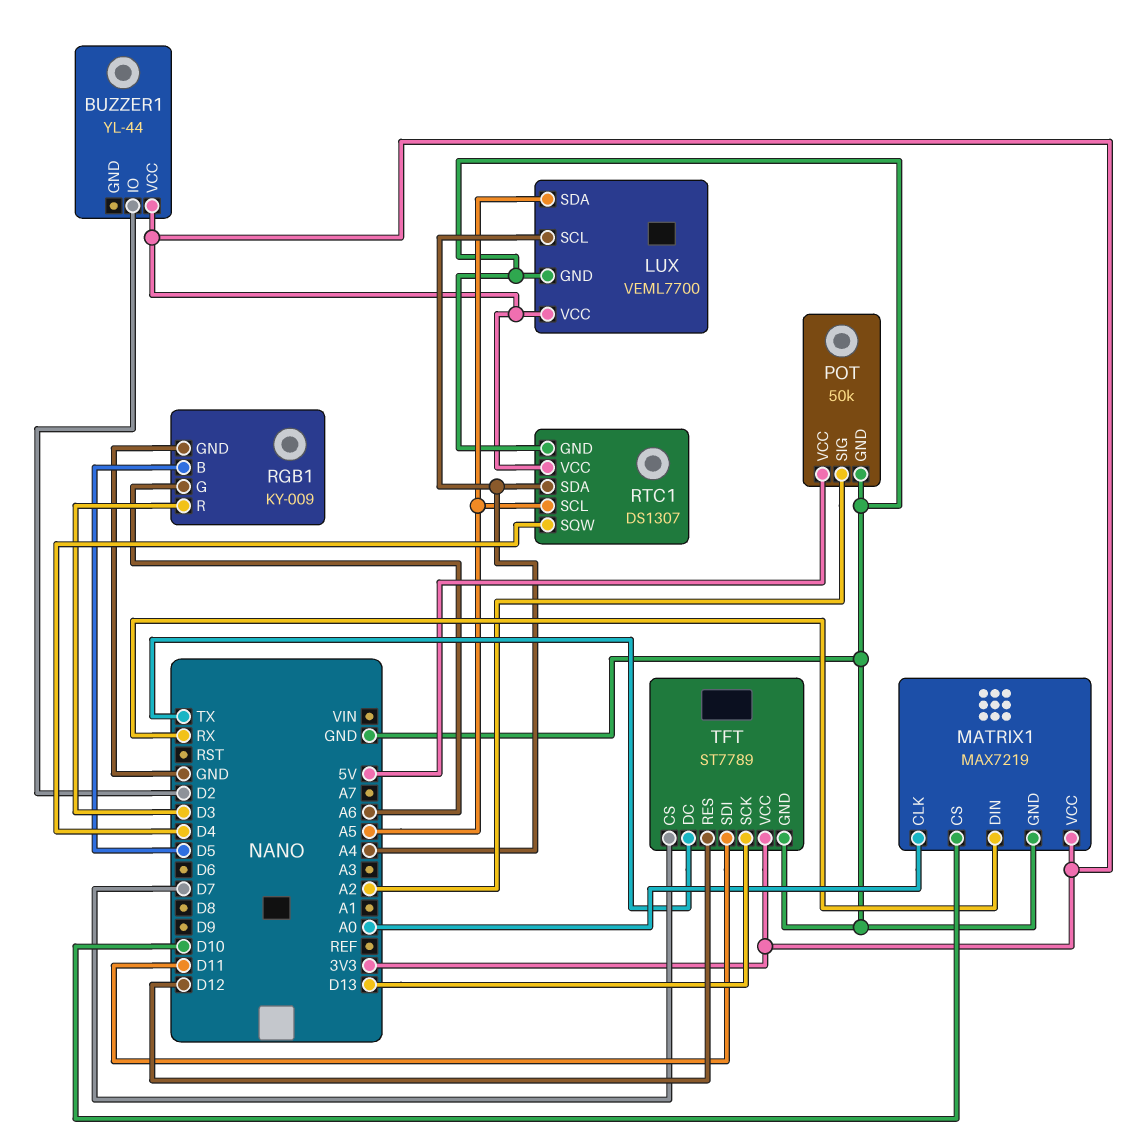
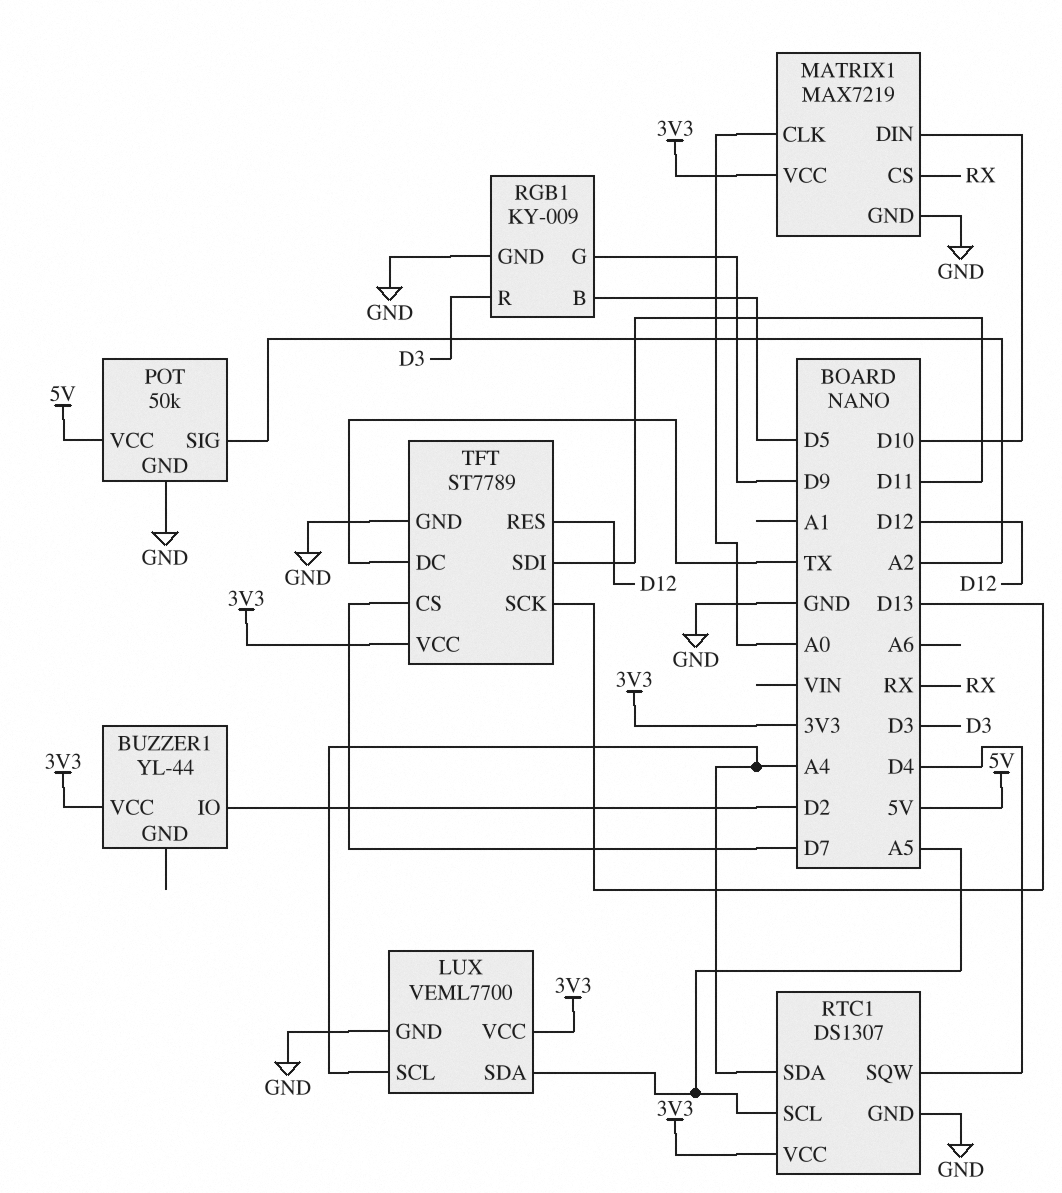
MATRIX1 pin CS: D10 -> RX
MATRIX1 pin DIN: RX -> D10
RGB1 pin G: A6 -> D9

